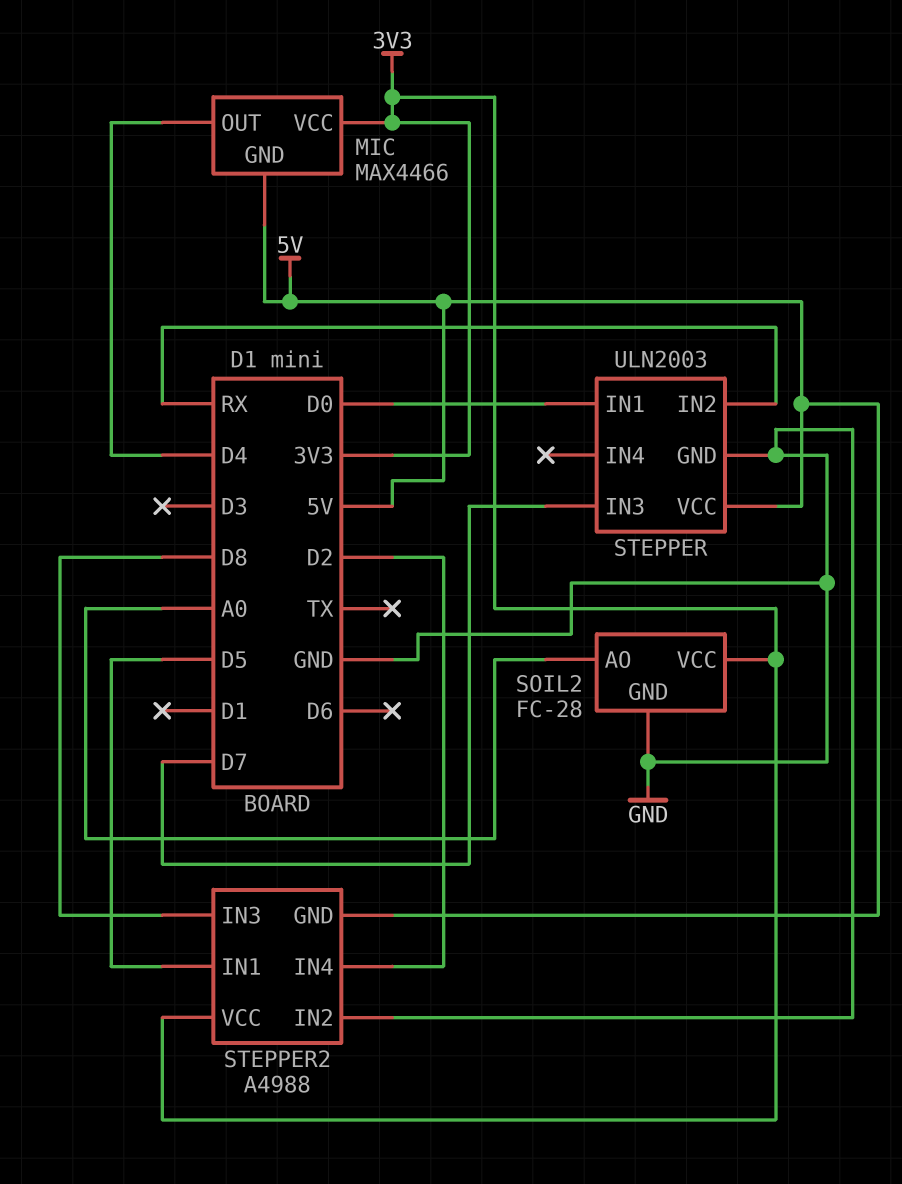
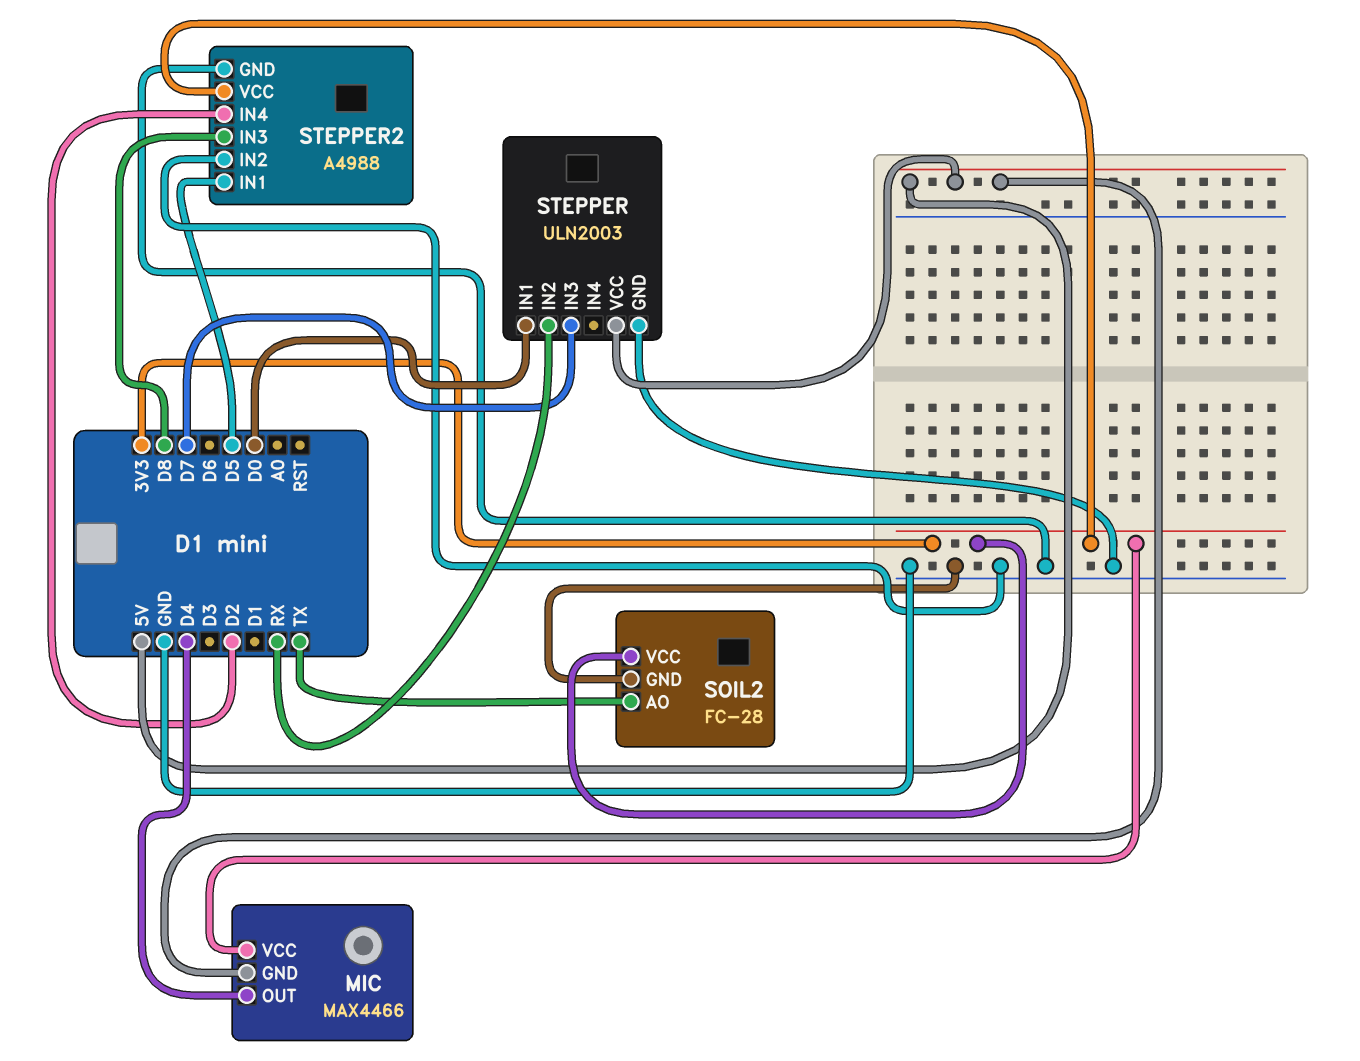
SOIL2 pin AO: A0 -> TX
STEPPER2 pin GND: 5V -> GND

